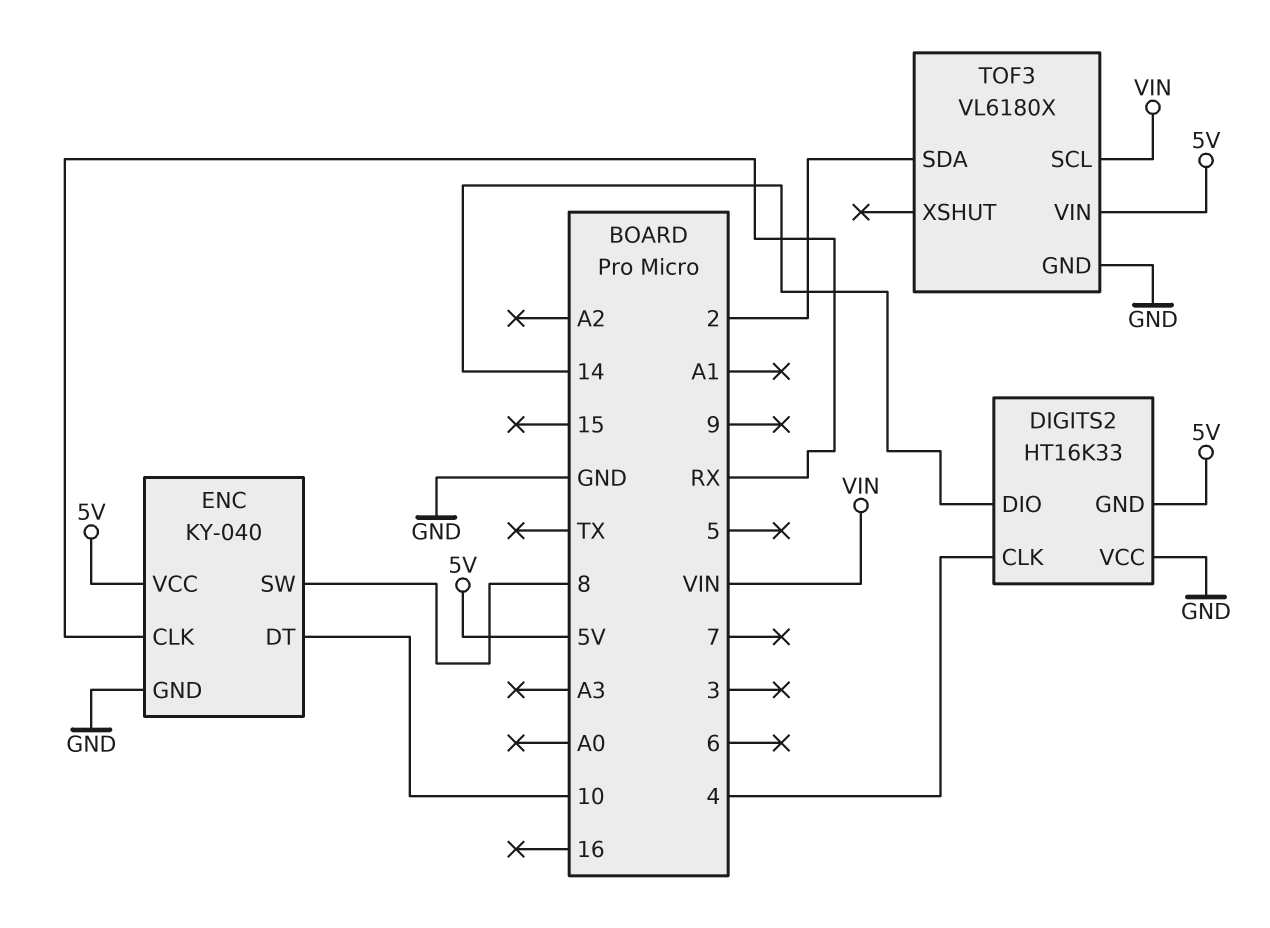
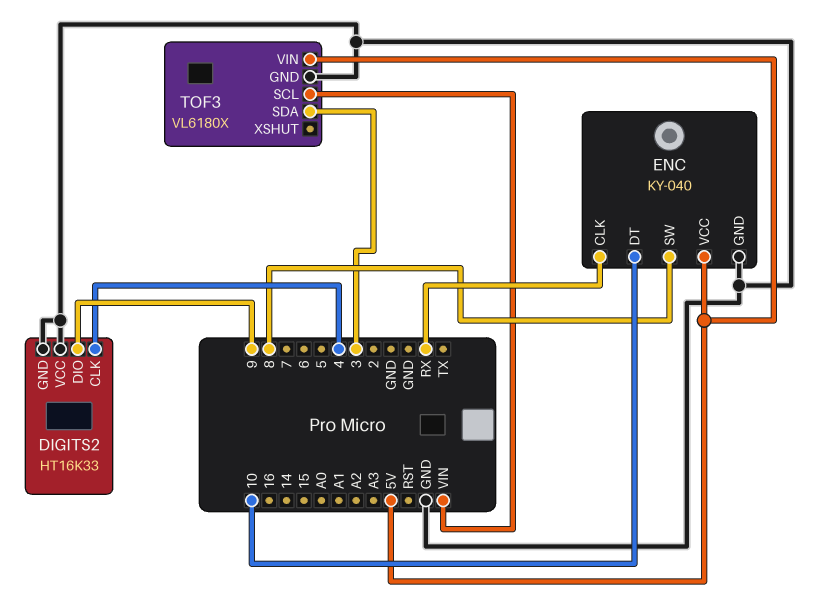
DIGITS2 pin DIO: 14 -> 9
DIGITS2 pin GND: 5V -> GND
TOF3 pin SDA: 2 -> 3

